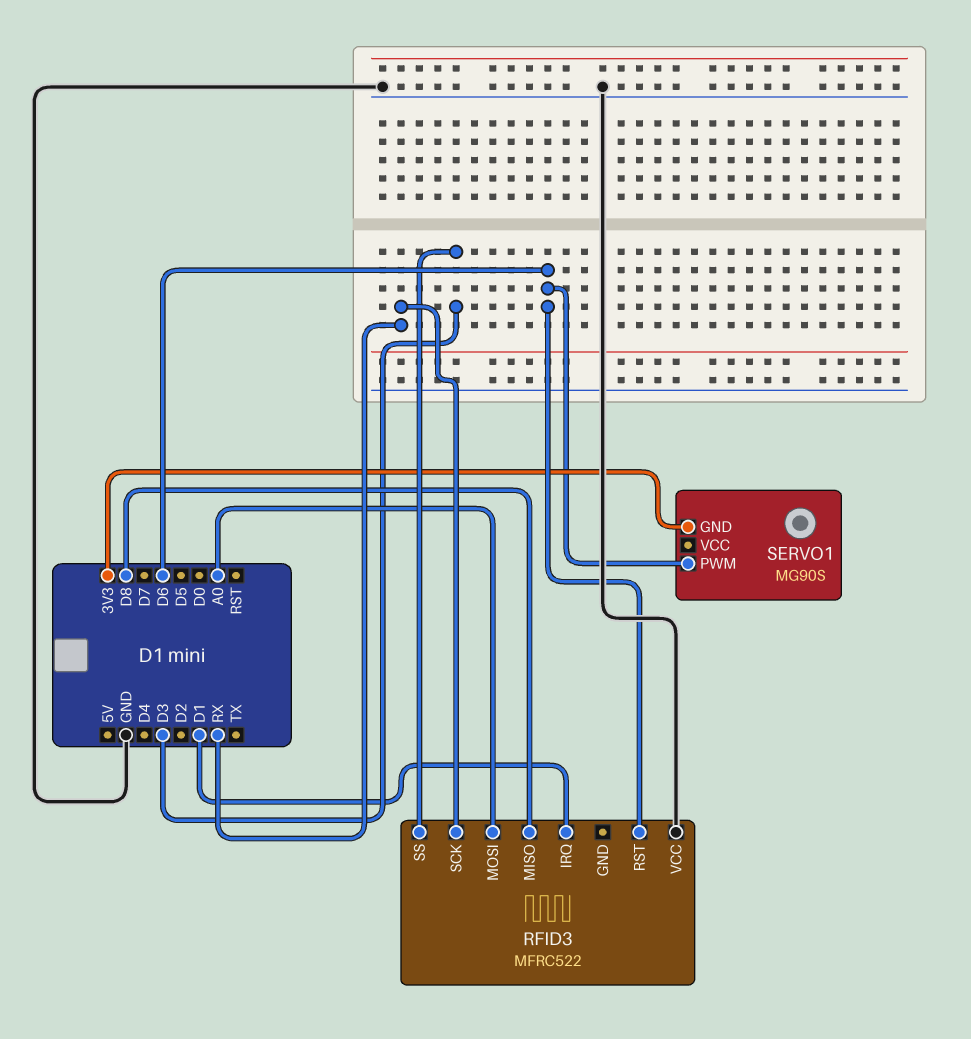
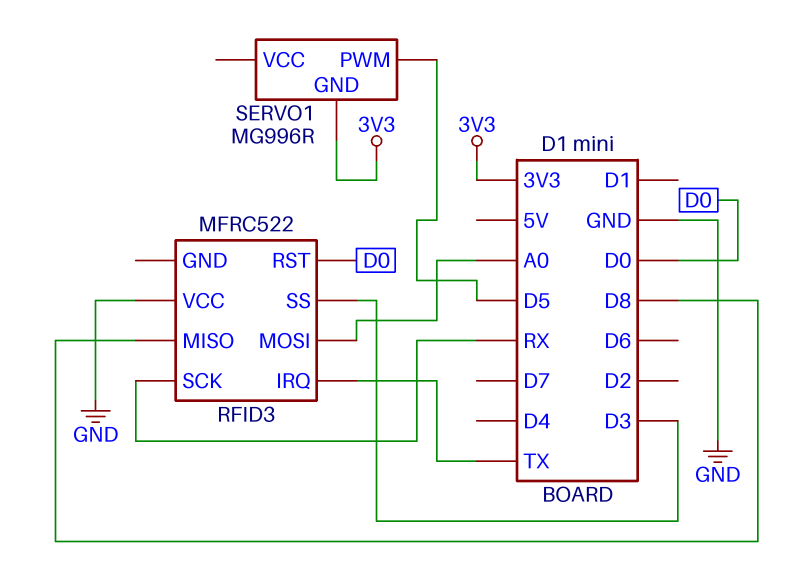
RFID3 pin IRQ: D1 -> TX
RFID3 pin RST: D6 -> D0
SERVO1: MG90S -> MG996R
SERVO1 pin PWM: D6 -> D5

